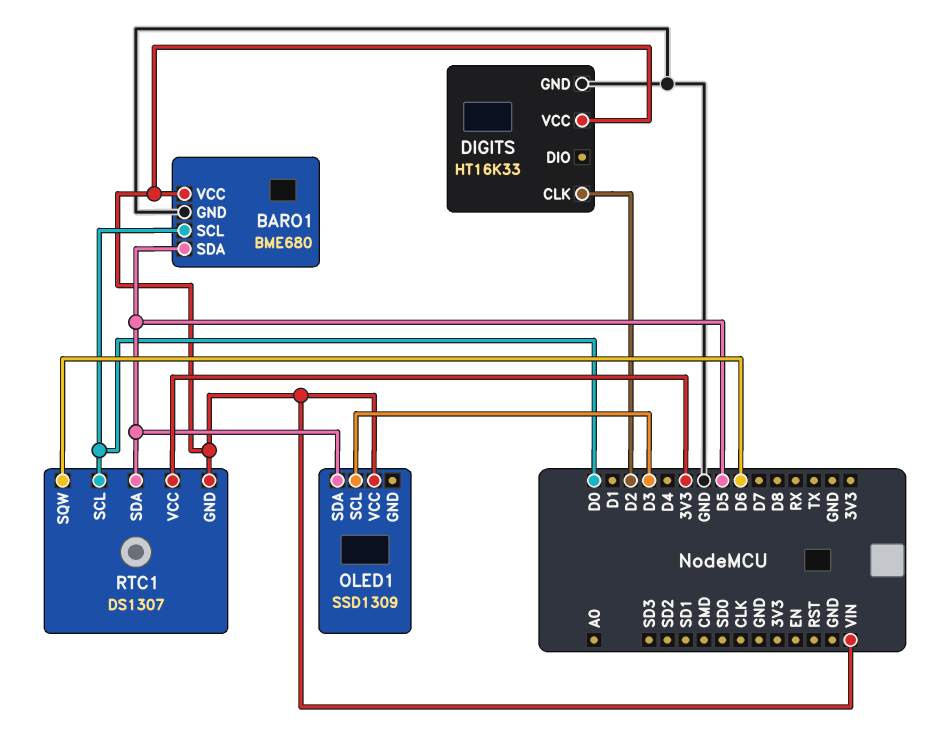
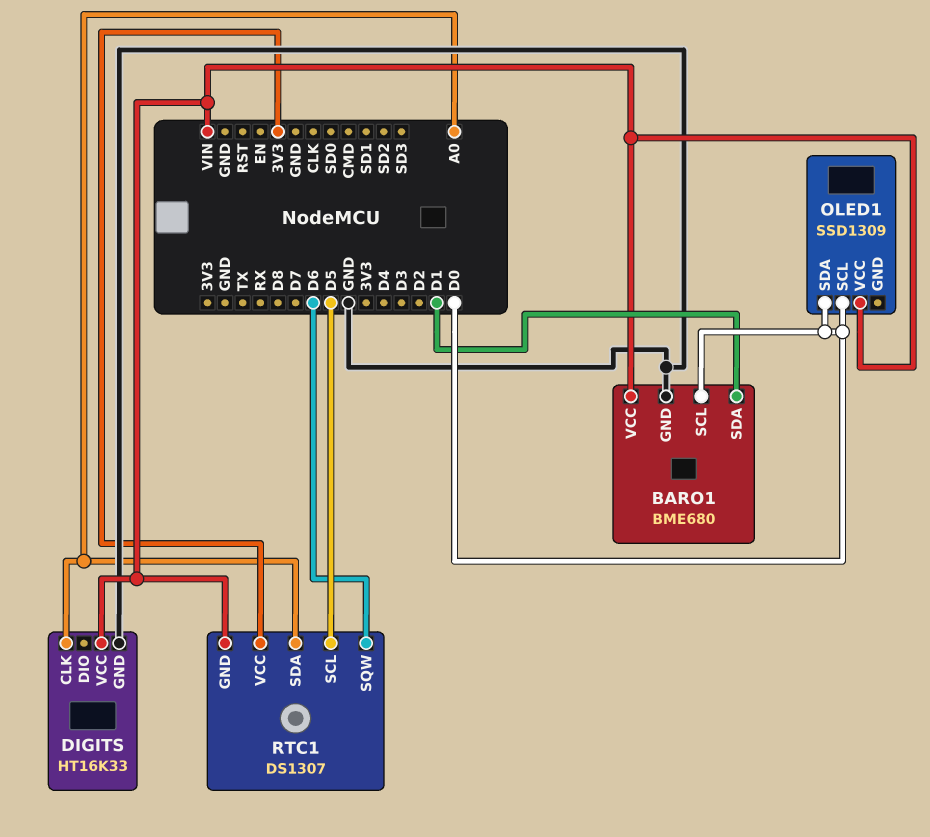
BARO1 pin SDA: D5 -> D1
DIGITS pin CLK: D2 -> A0
OLED1 pin SCL: D3 -> D0
OLED1 pin SDA: D5 -> D0
RTC1 pin SCL: D0 -> D5
RTC1 pin SDA: D5 -> A0

